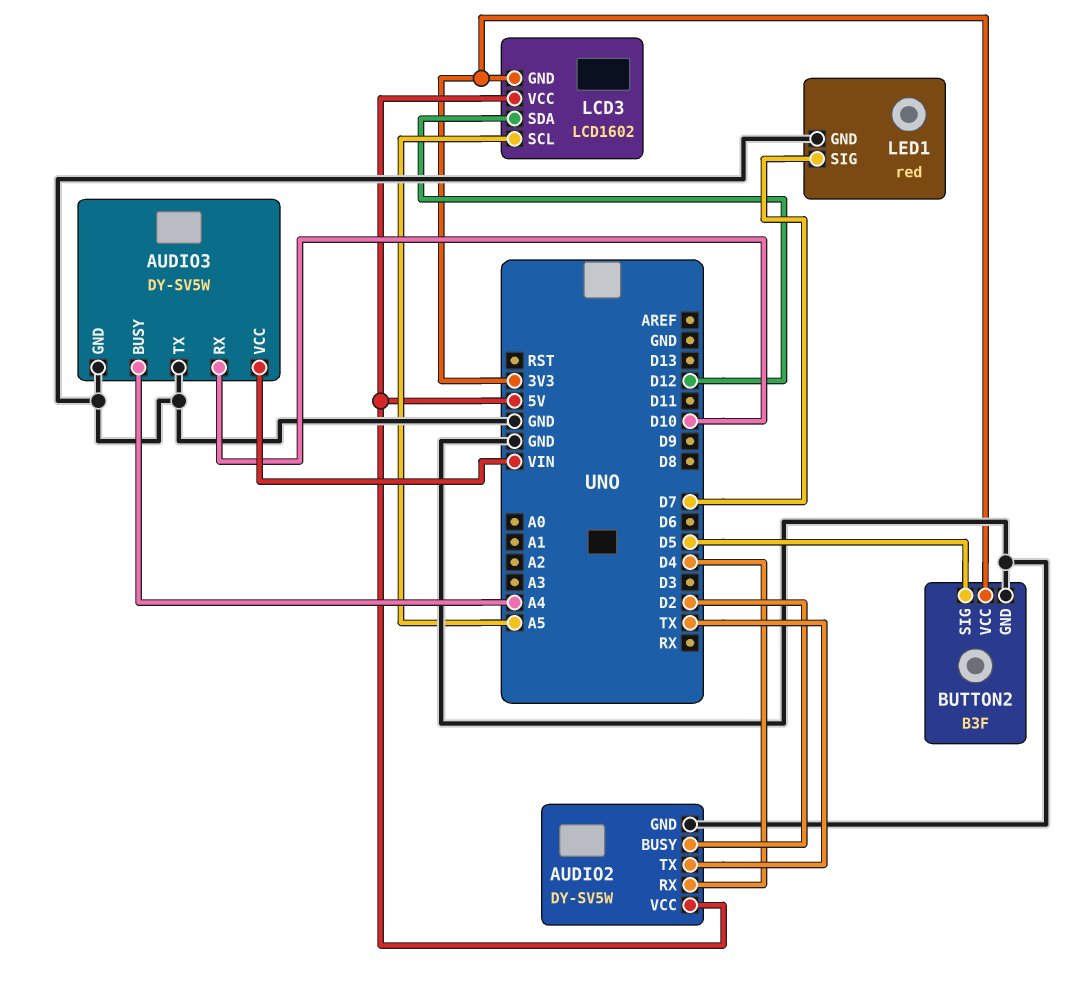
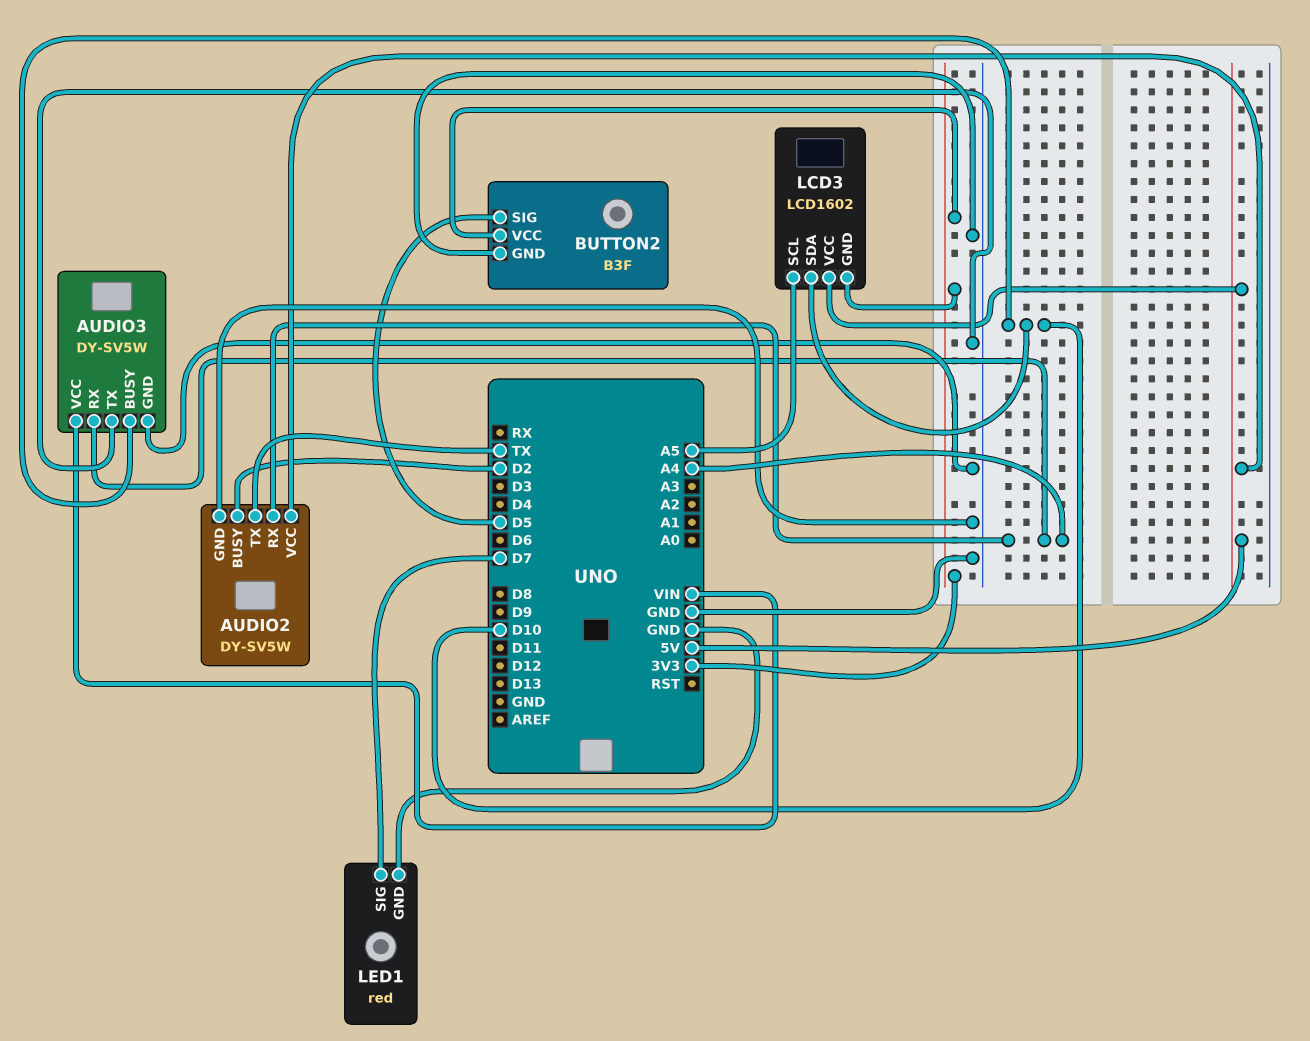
AUDIO2 pin RX: D4 -> A4
AUDIO3 pin BUSY: A4 -> D10
AUDIO3 pin RX: D10 -> A4
LCD3 pin SDA: D12 -> D10

